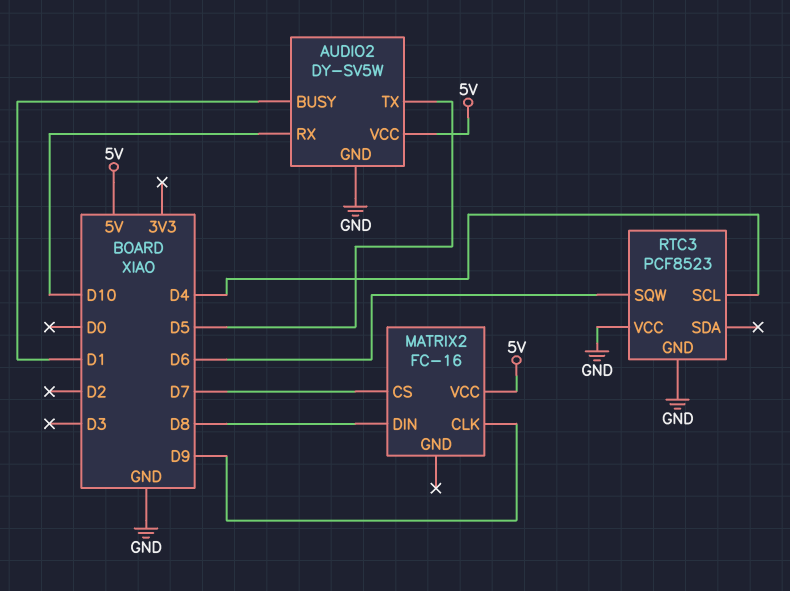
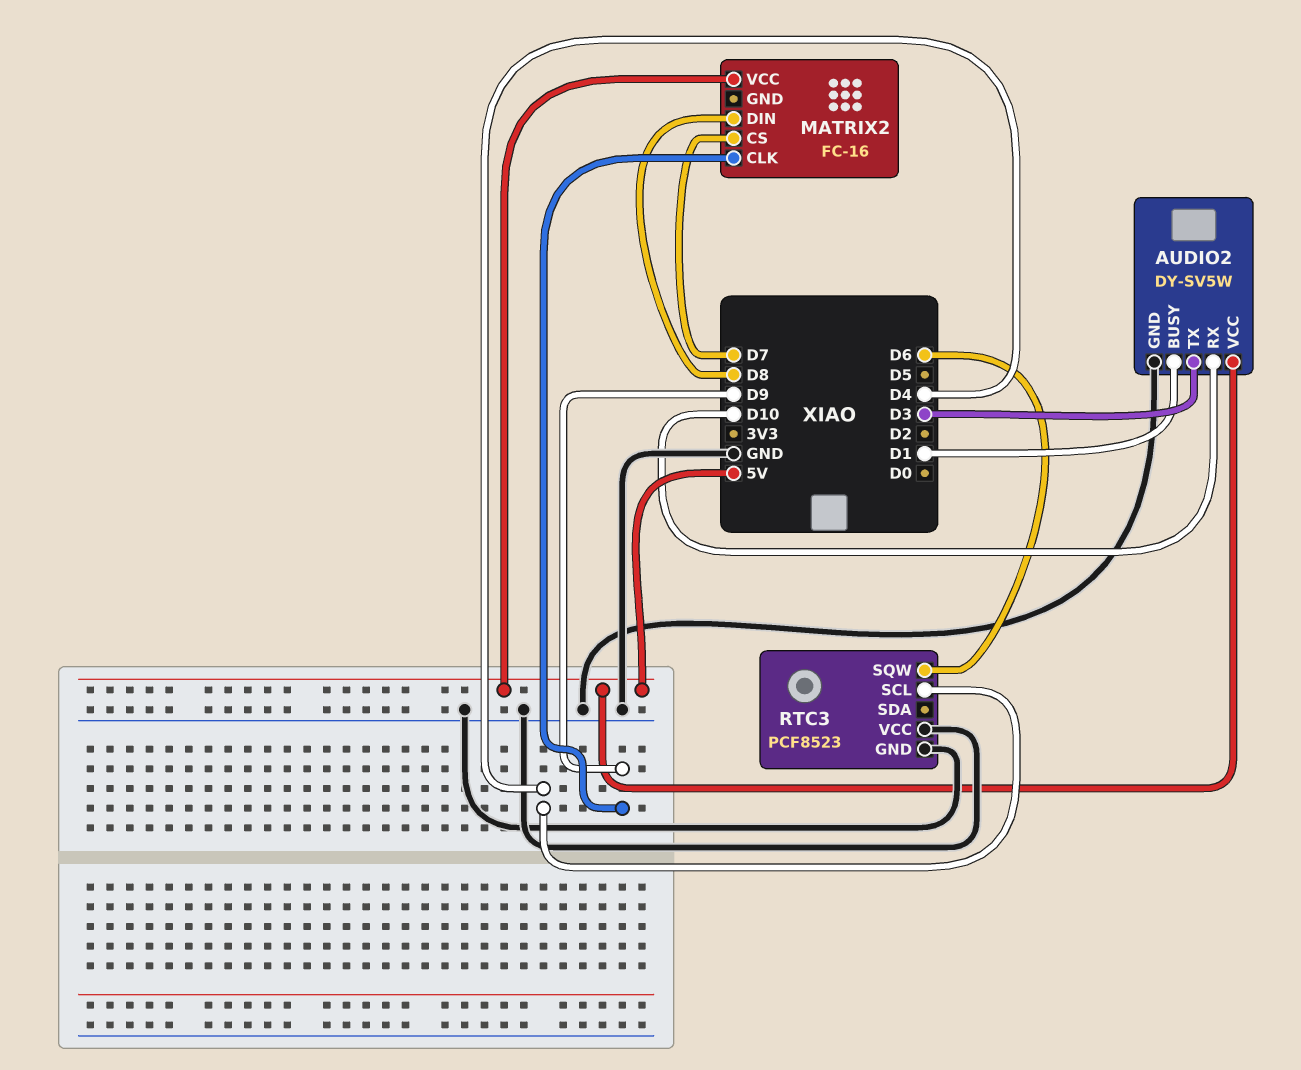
AUDIO2 pin TX: D5 -> D3

